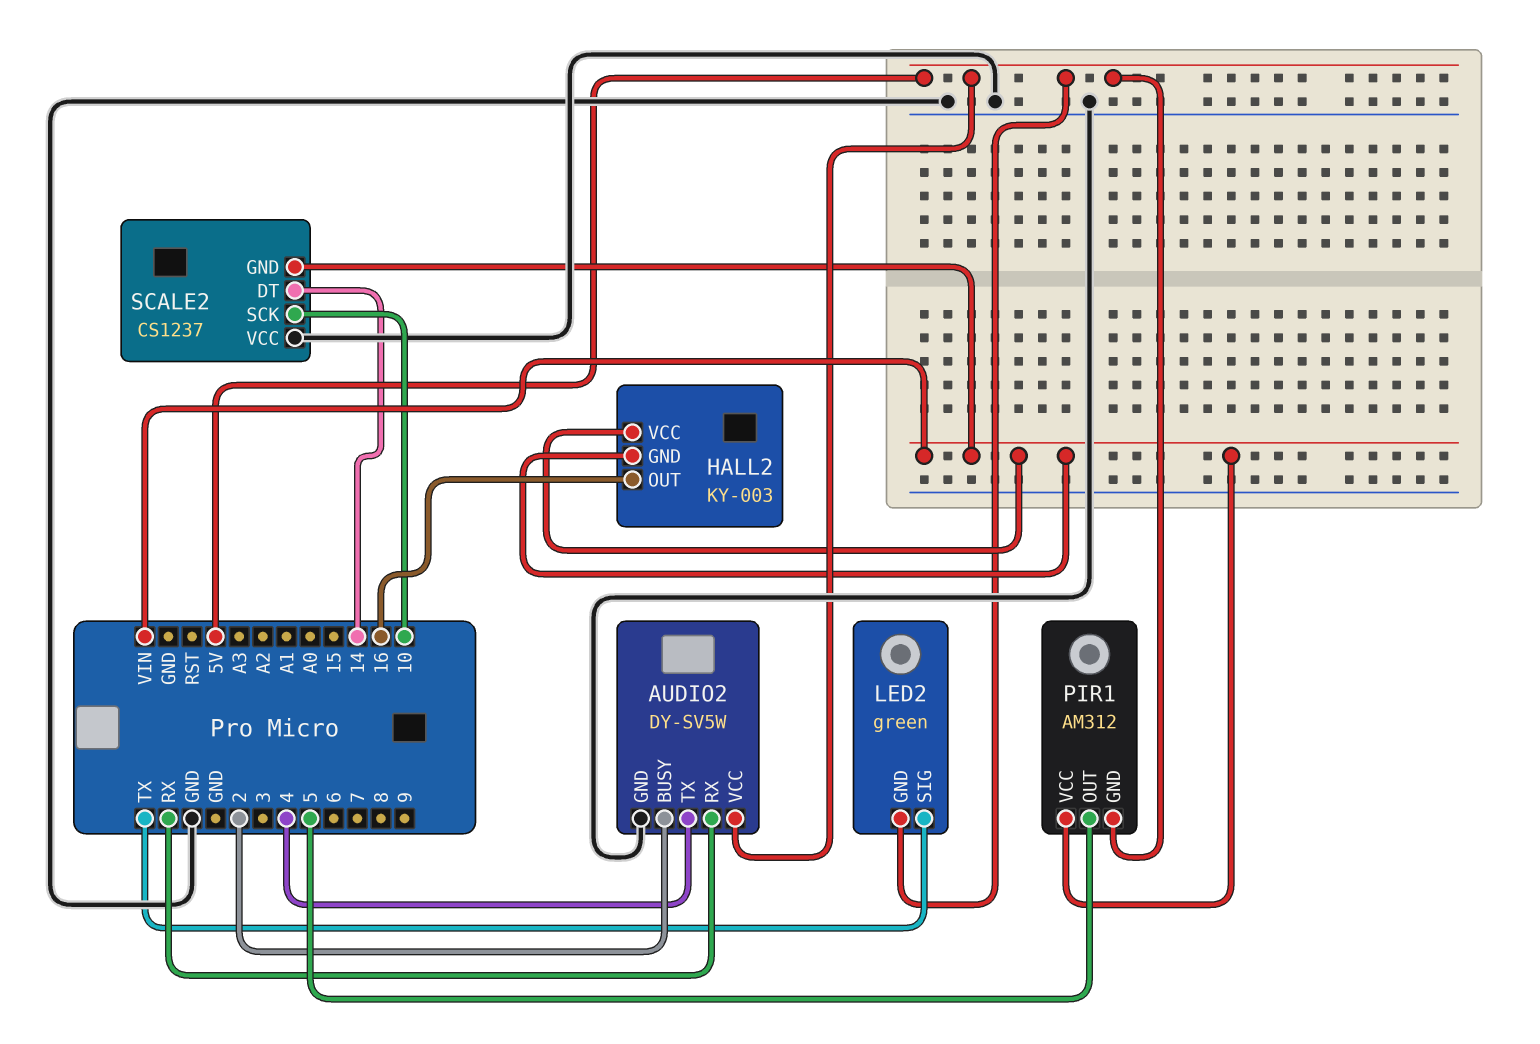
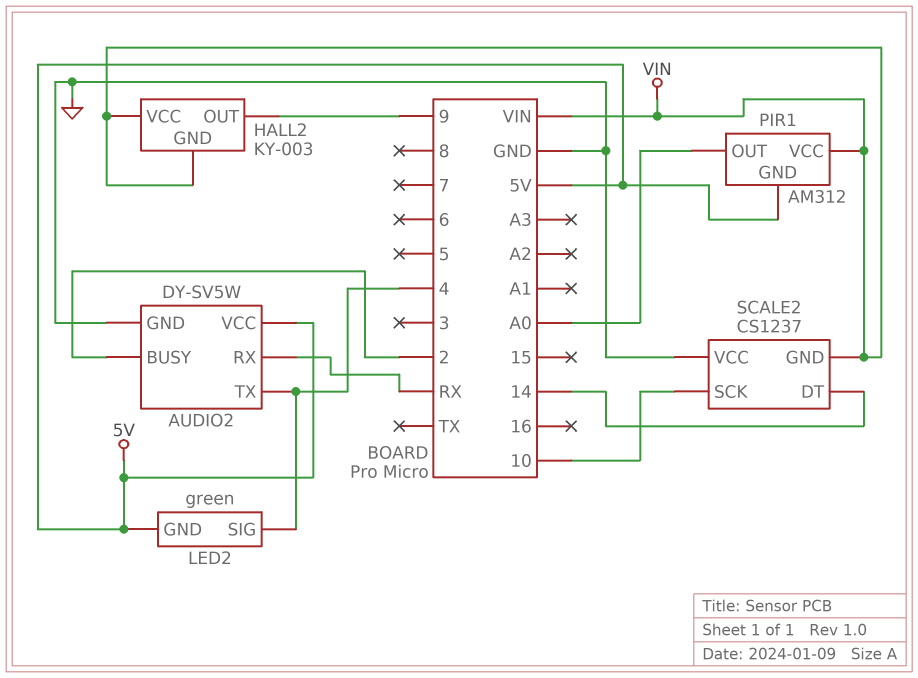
HALL2 pin OUT: 16 -> 9
LED2 pin SIG: TX -> 4
PIR1 pin OUT: 5 -> A0

